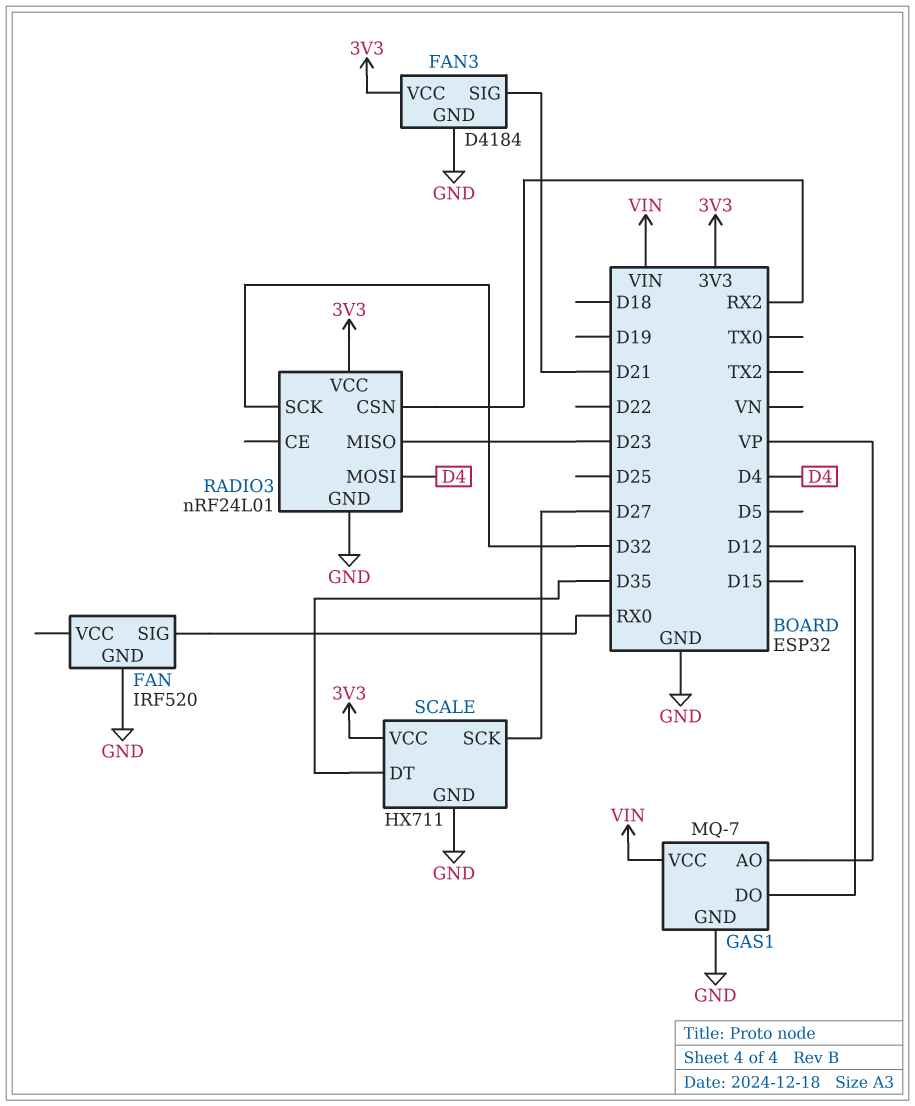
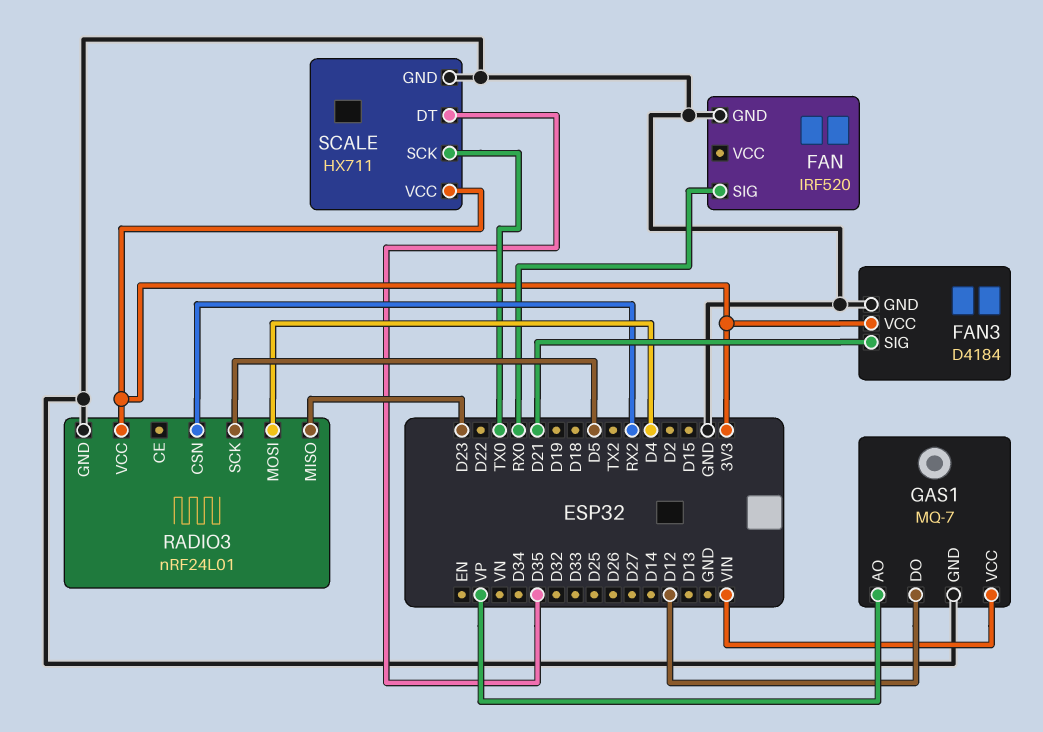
RADIO3 pin SCK: D32 -> D5
SCALE pin SCK: D27 -> TX0

